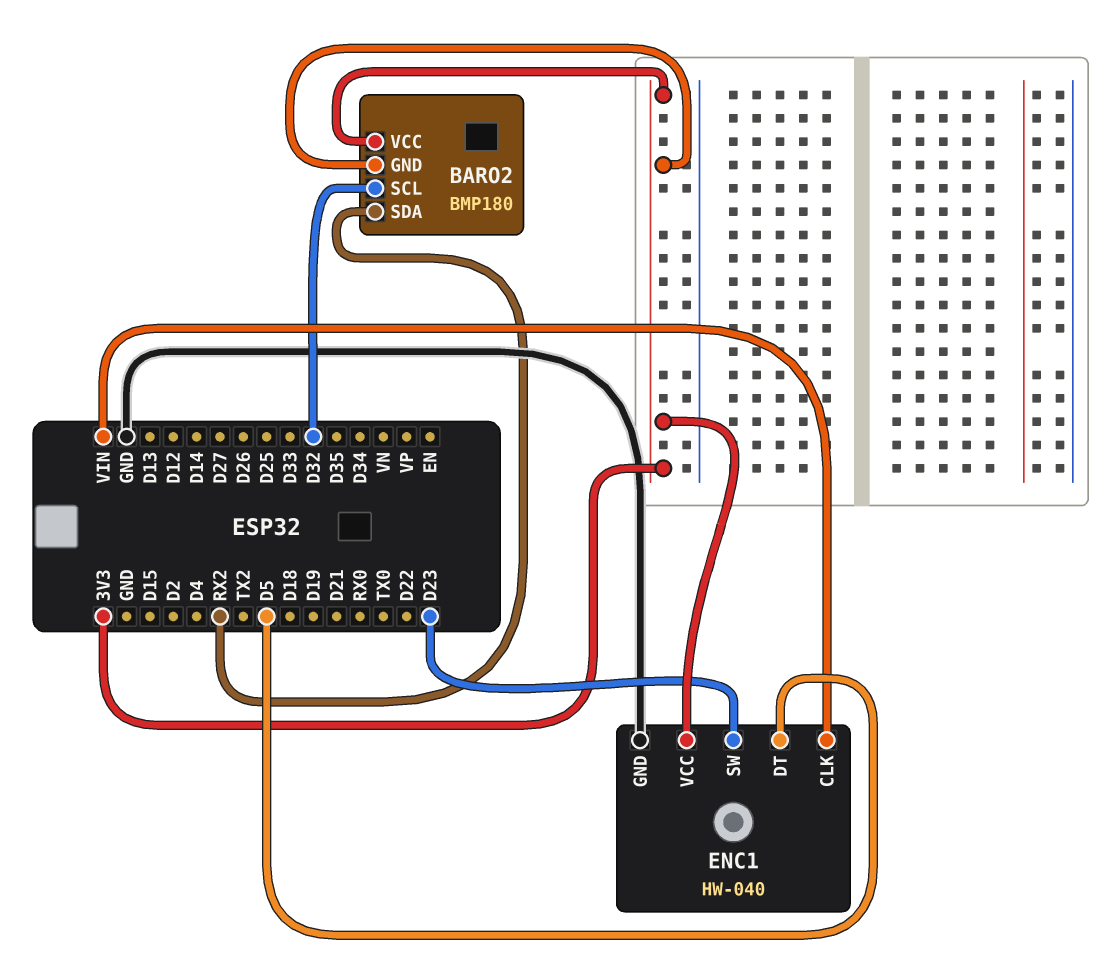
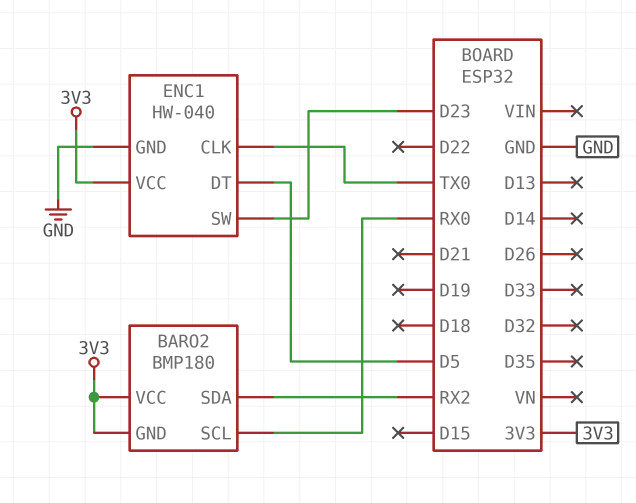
BARO2 pin SCL: D32 -> RX0
ENC1 pin CLK: VIN -> TX0

